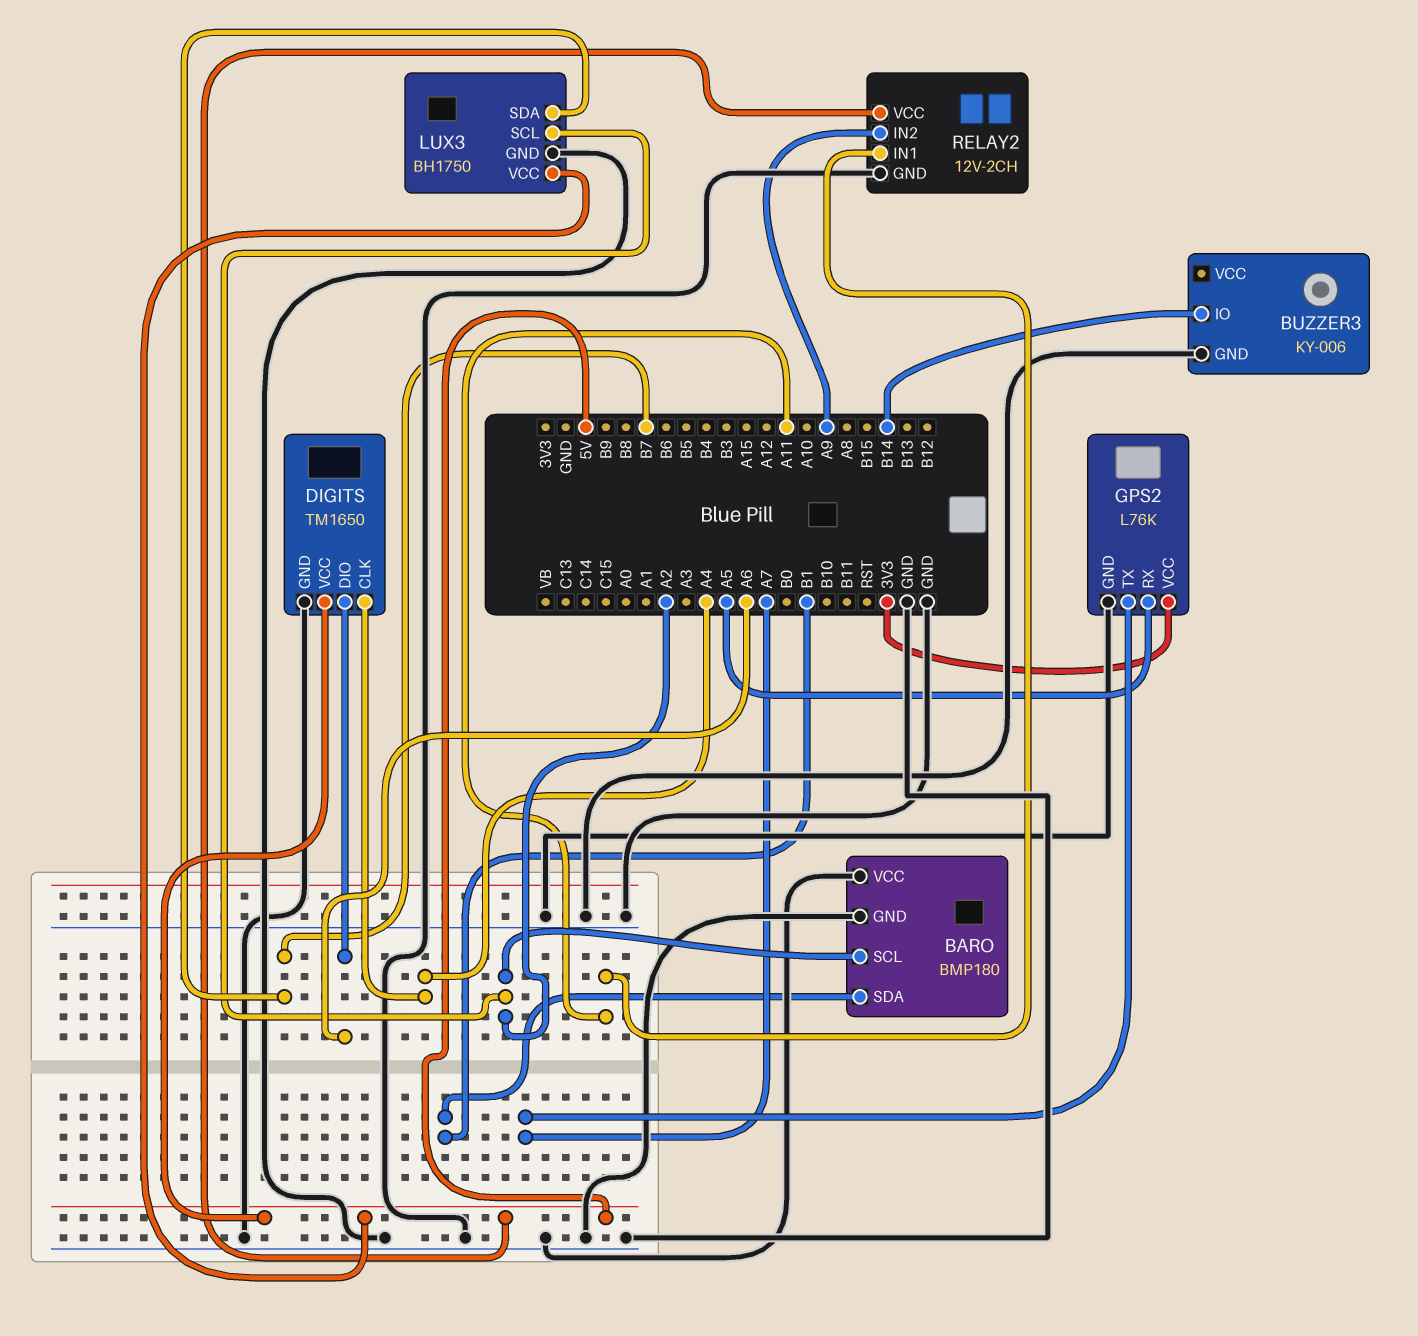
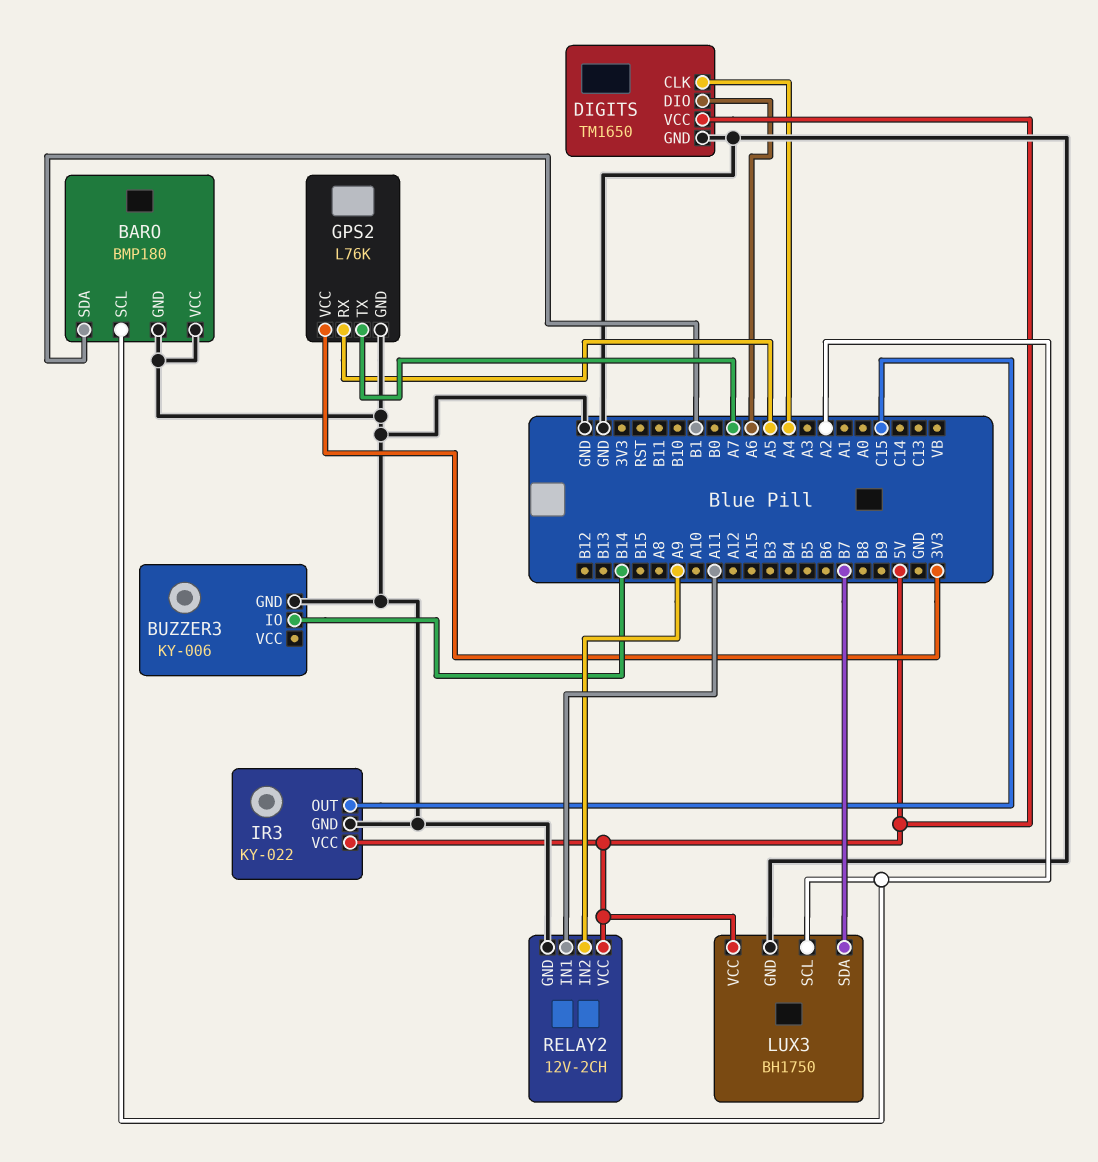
IR3: none -> KY-022
IR3 pin GND: none -> GND
IR3 pin OUT: none -> C15
IR3 pin VCC: none -> 5V

